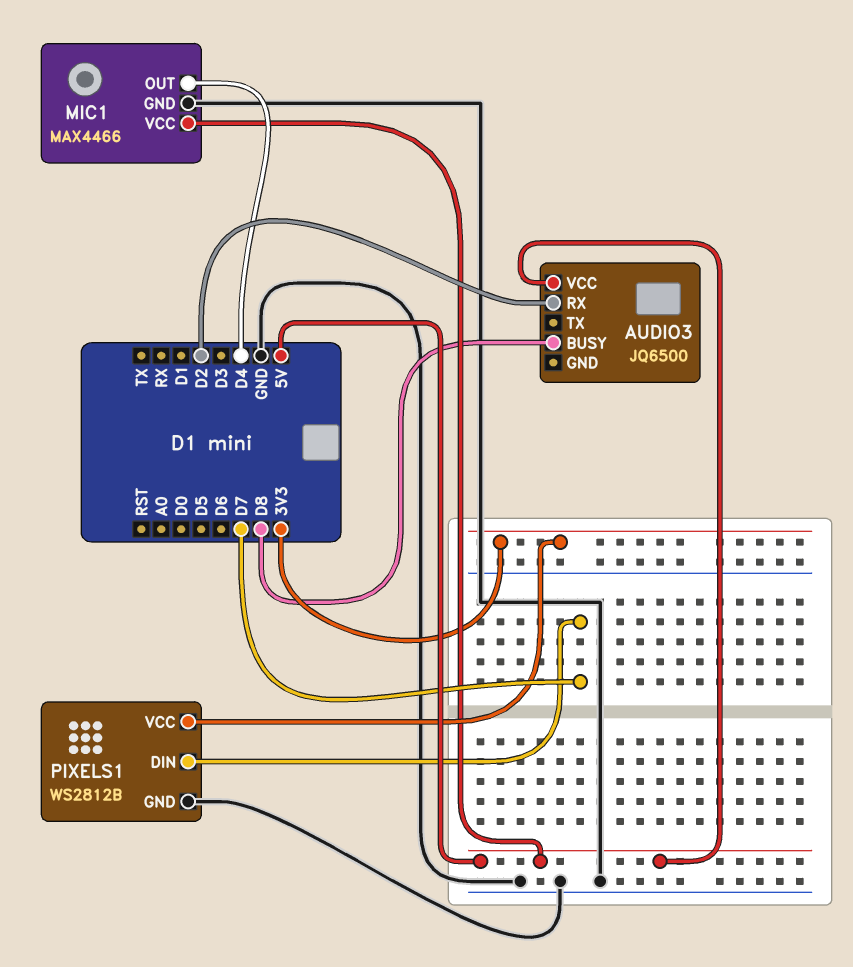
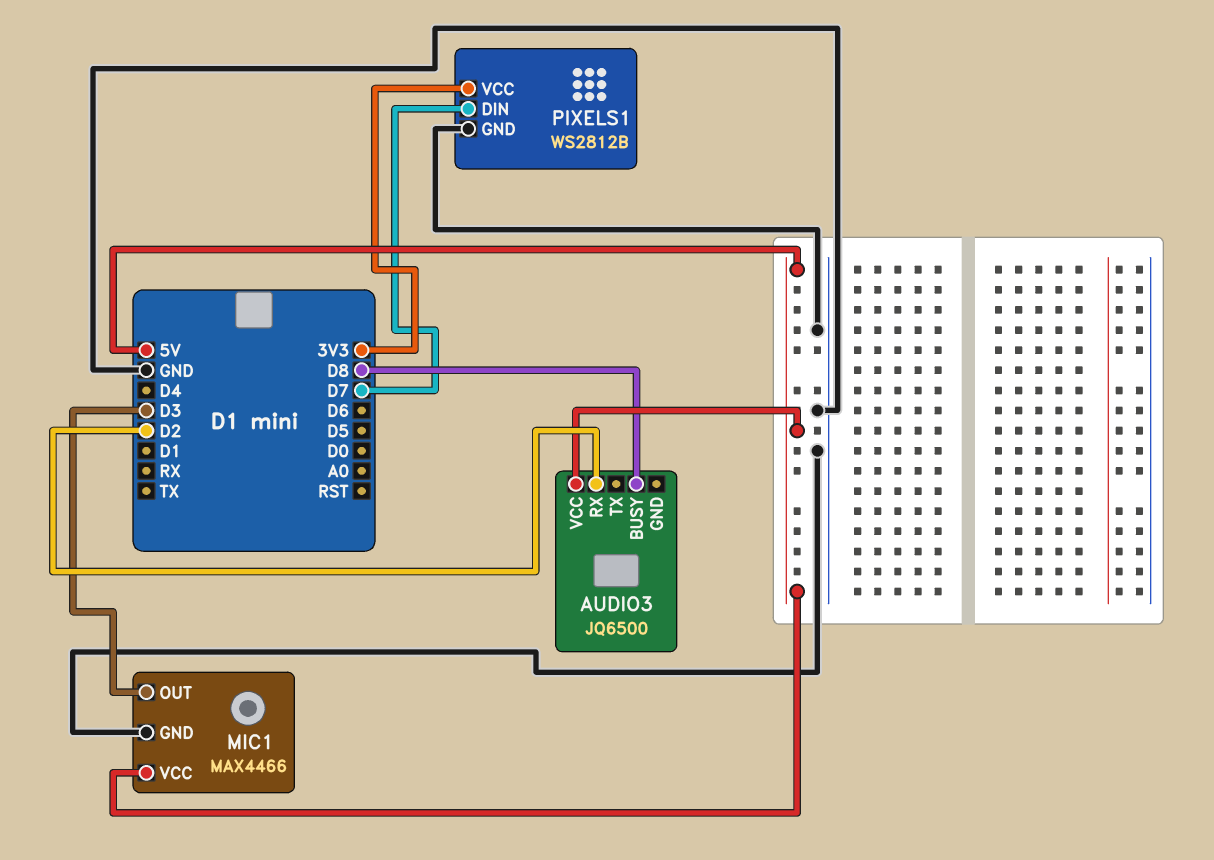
MIC1 pin OUT: D4 -> D3

